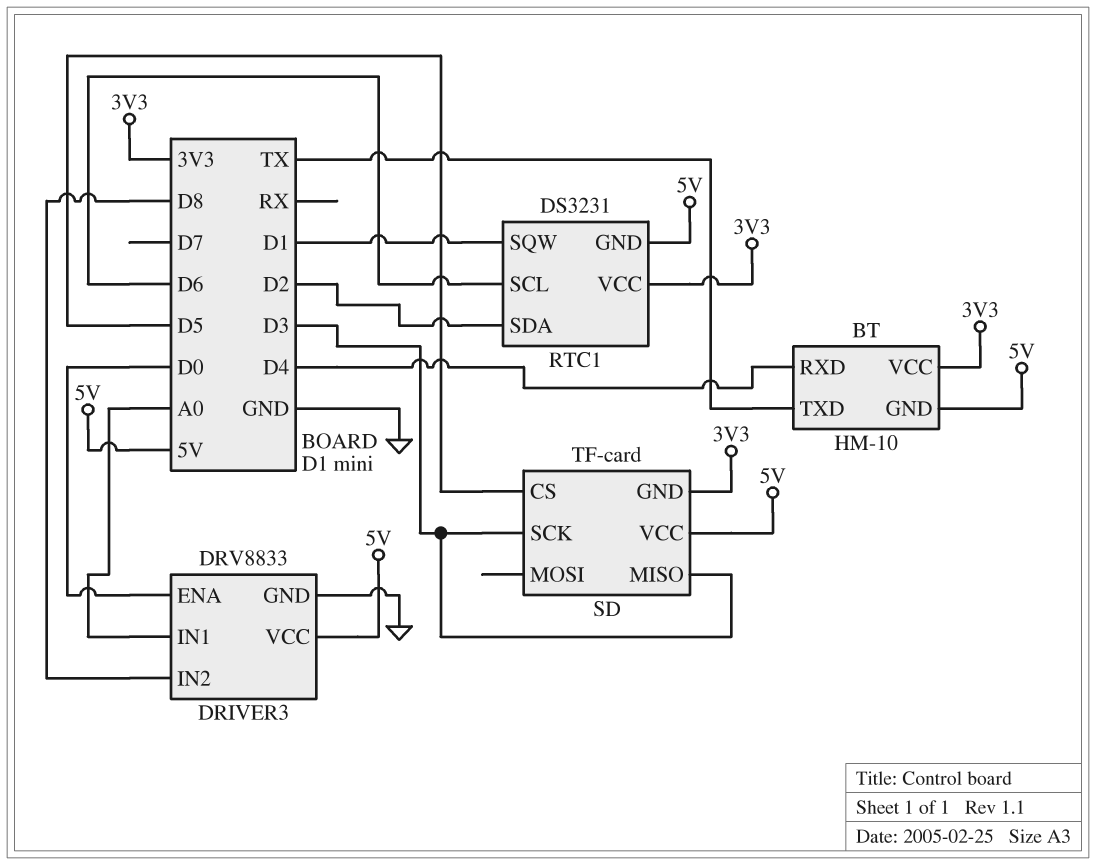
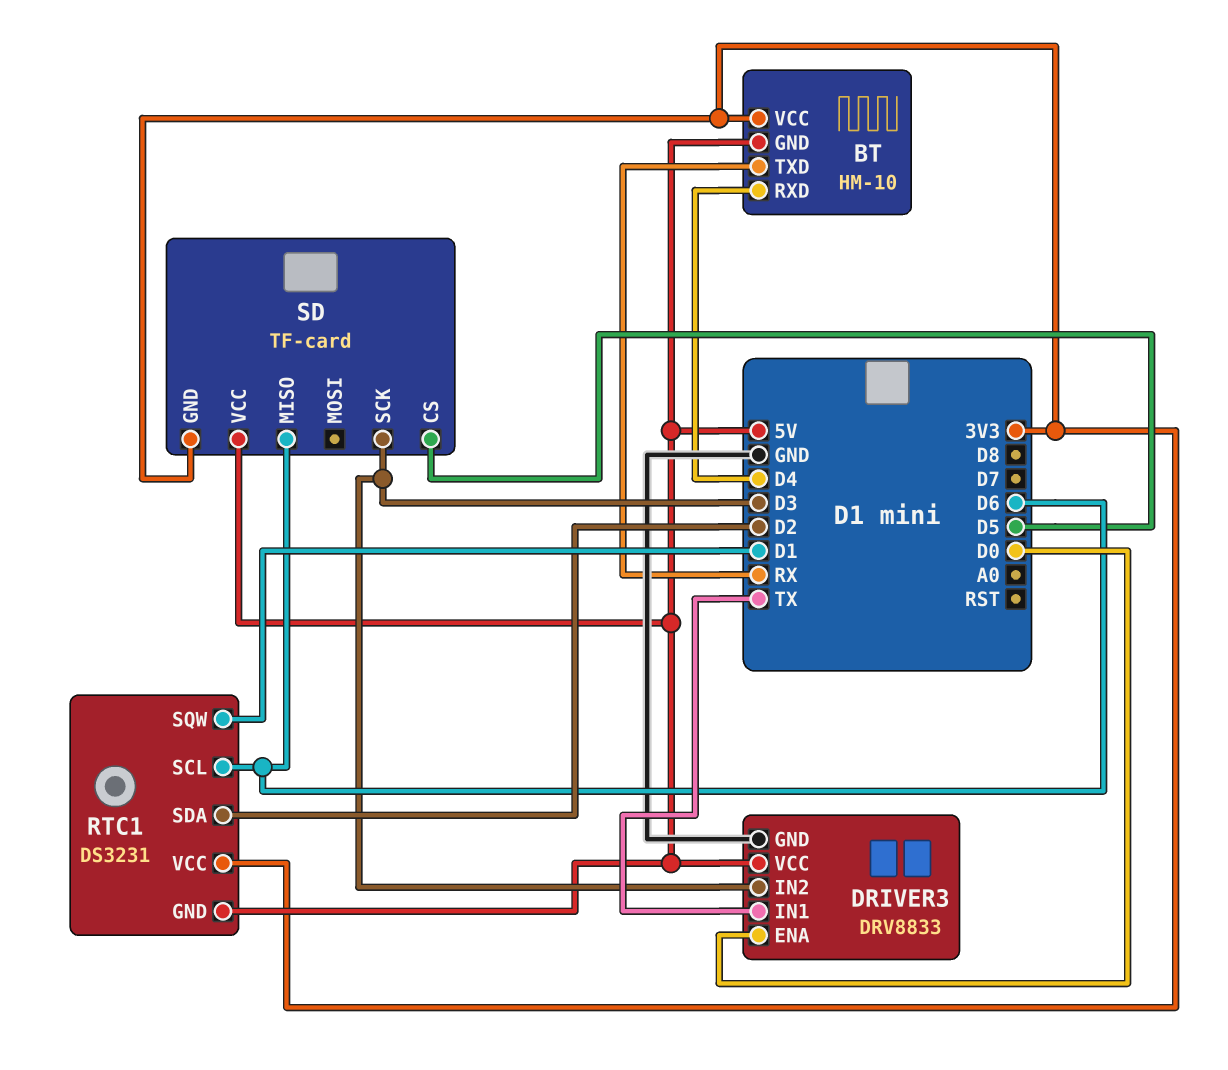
BT pin TXD: TX -> RX
DRIVER3 pin IN1: A0 -> TX
DRIVER3 pin IN2: D8 -> D3
SD pin MISO: D3 -> D6

